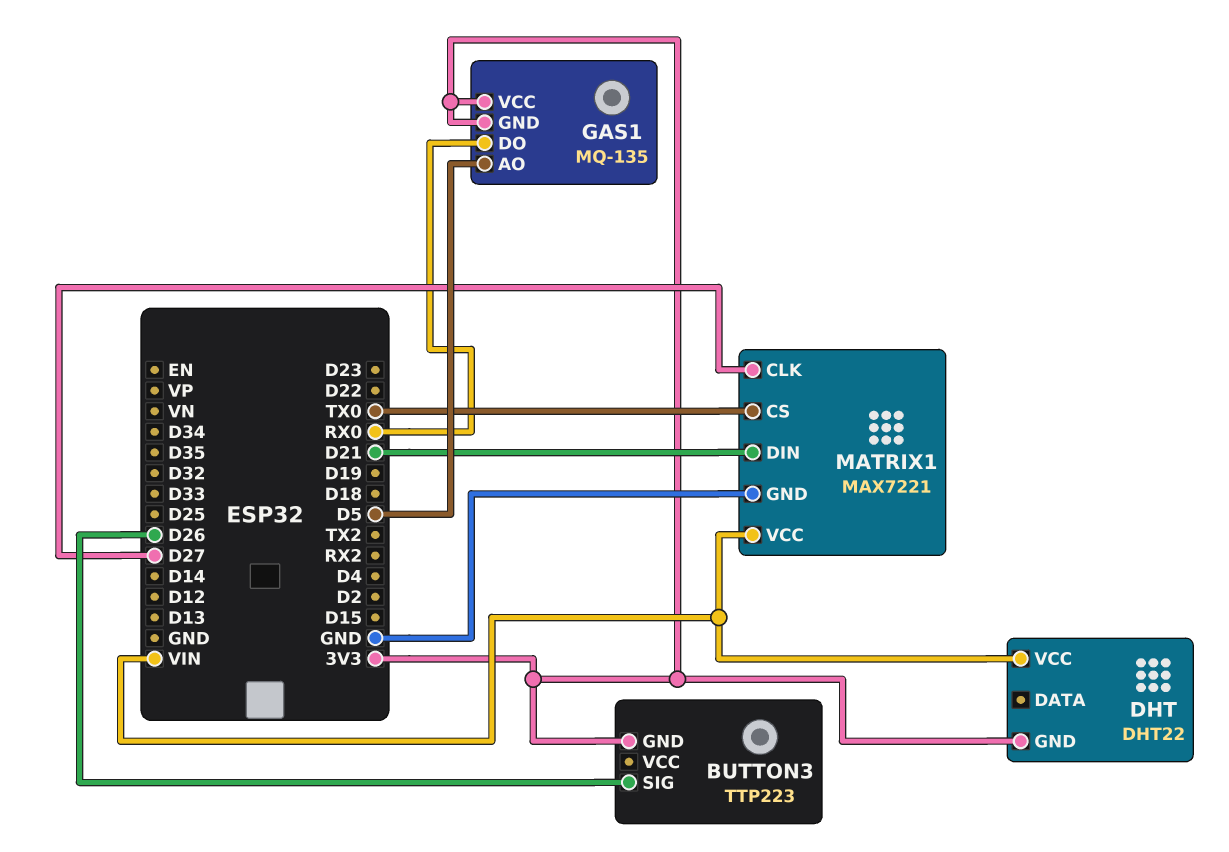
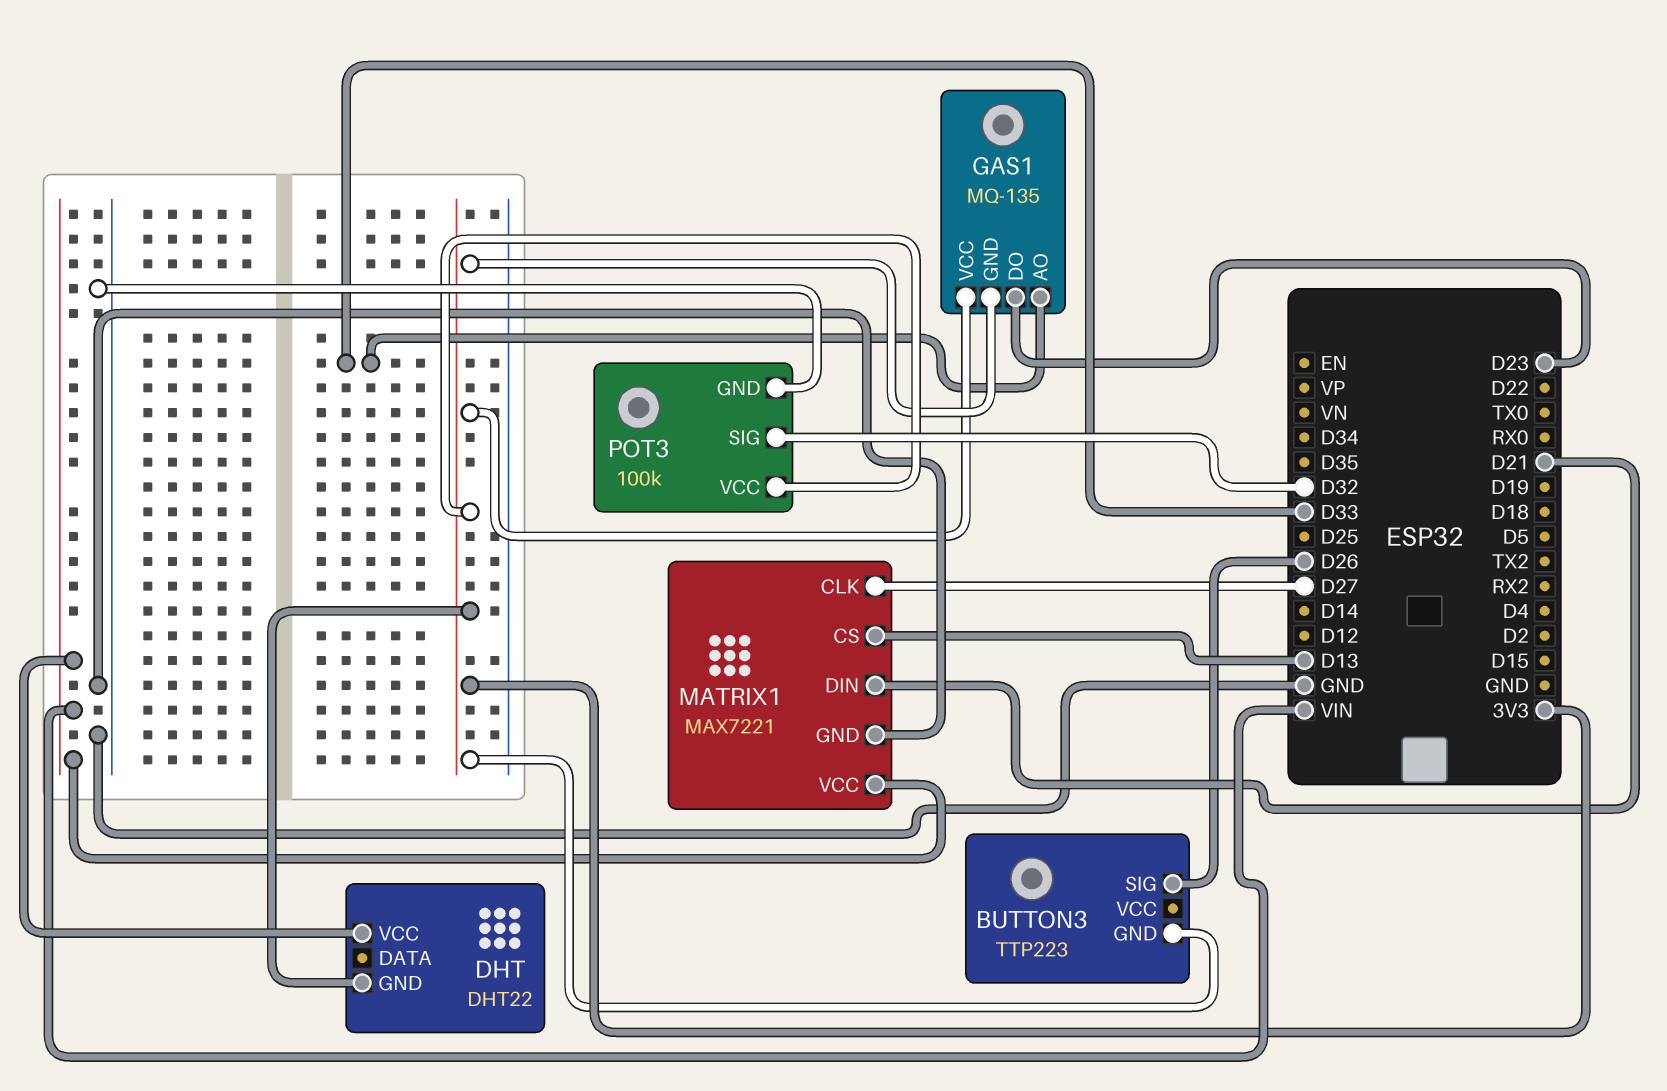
GAS1 pin AO: D5 -> D33
GAS1 pin DO: RX0 -> D23
MATRIX1 pin CS: TX0 -> D13
POT3: none -> 100k
POT3 pin GND: none -> GND
POT3 pin SIG: none -> D32
POT3 pin VCC: none -> 3V3

